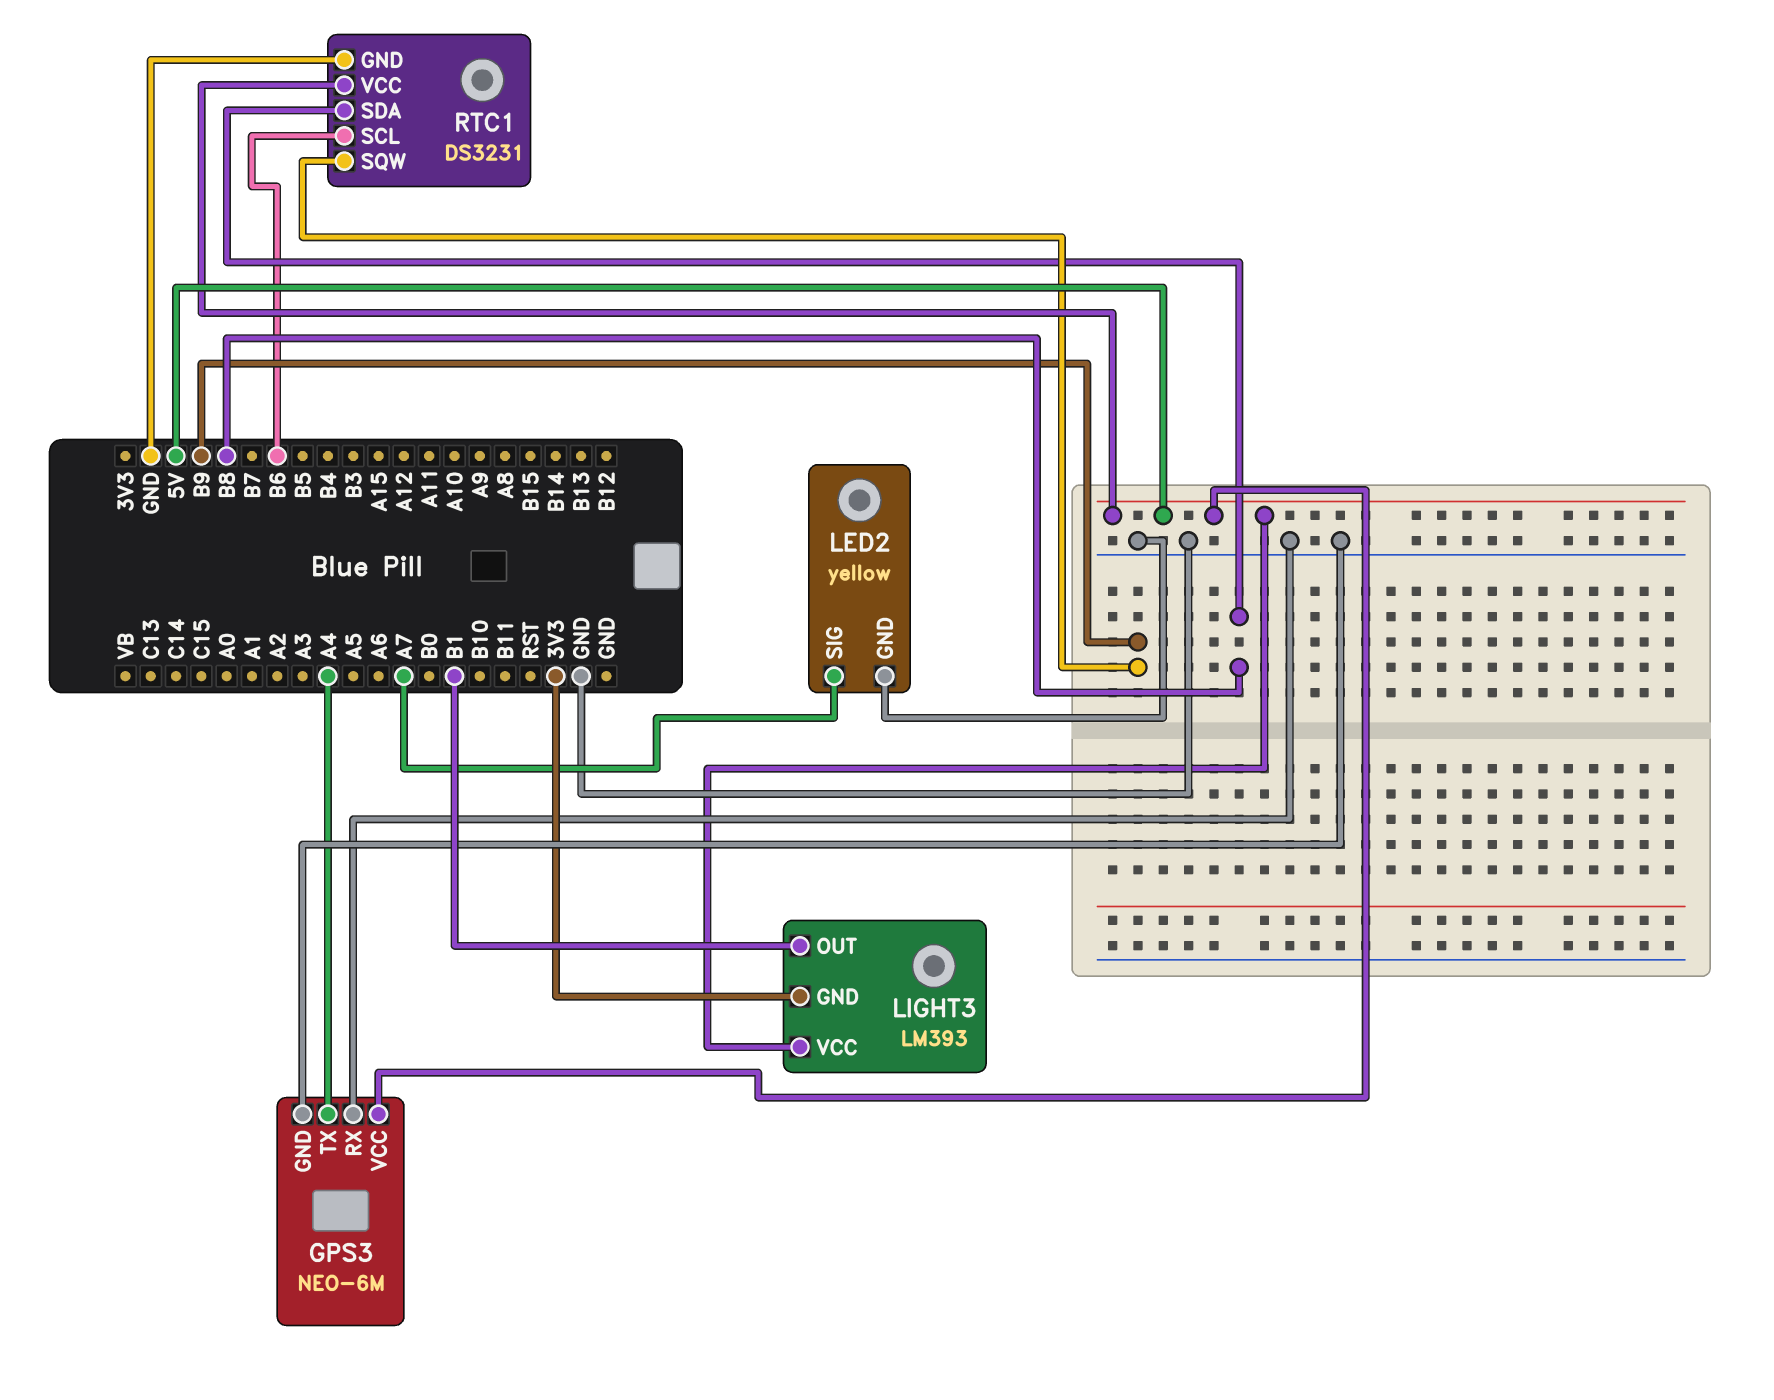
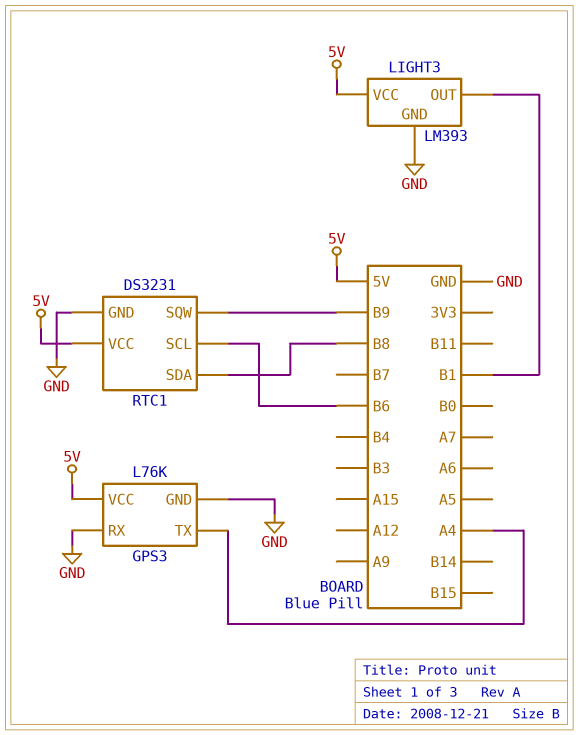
GPS3: NEO-6M -> L76K
LED2: yellow -> none
LED2 pin GND: GND -> none
LED2 pin SIG: A7 -> none
LIGHT3 pin GND: 3V3 -> GND

